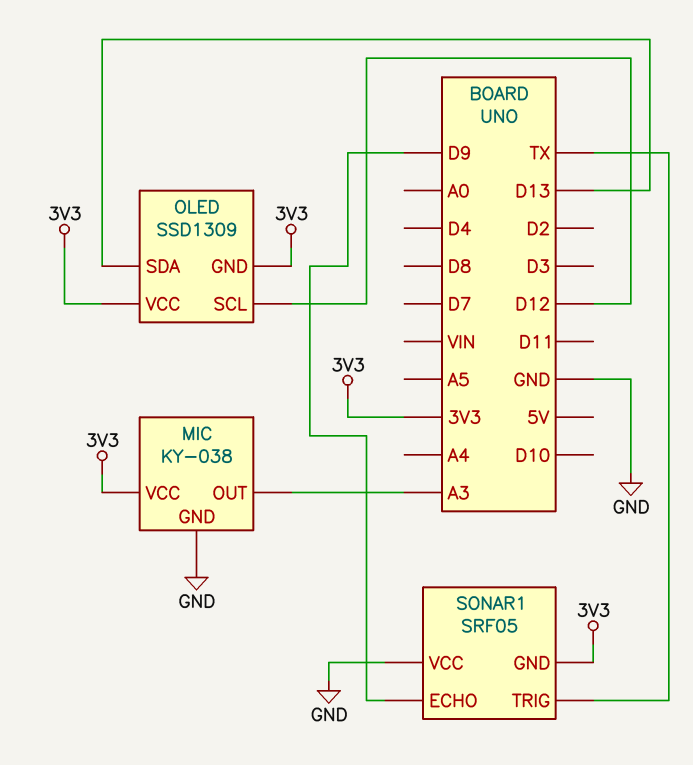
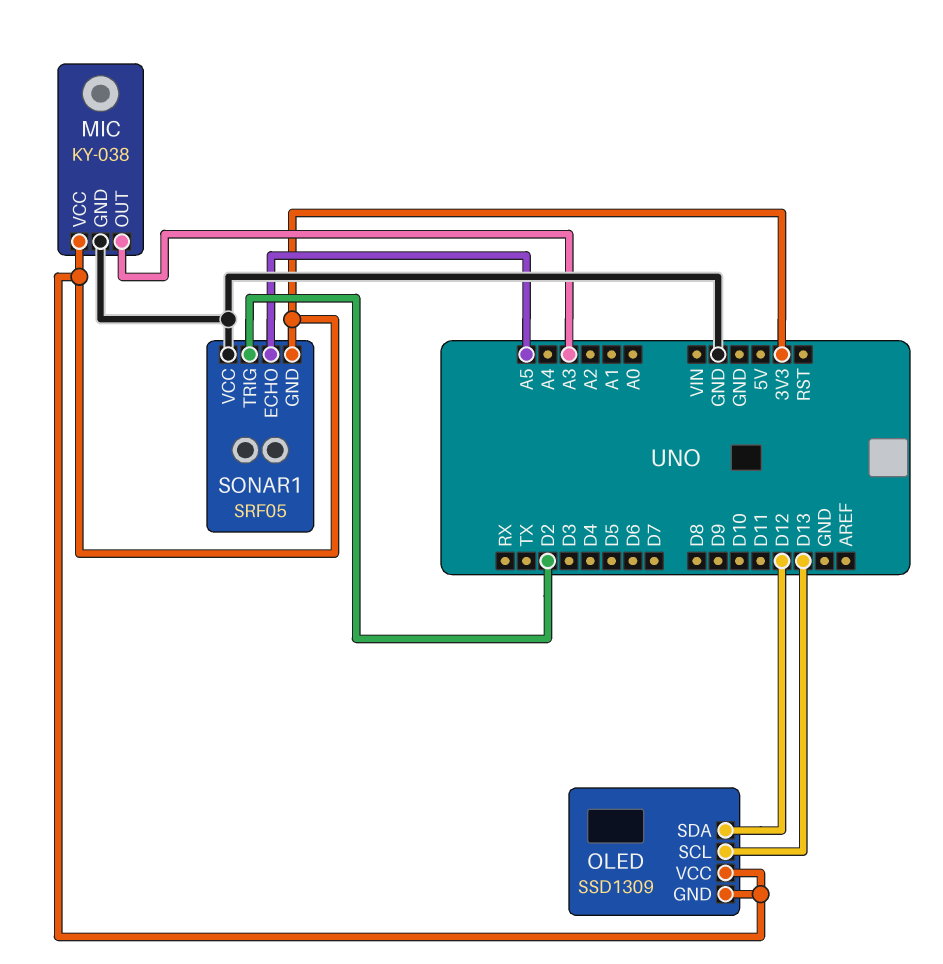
OLED pin SCL: D12 -> D13
OLED pin SDA: D13 -> D12
SONAR1 pin ECHO: D9 -> A5
SONAR1 pin TRIG: TX -> D2

